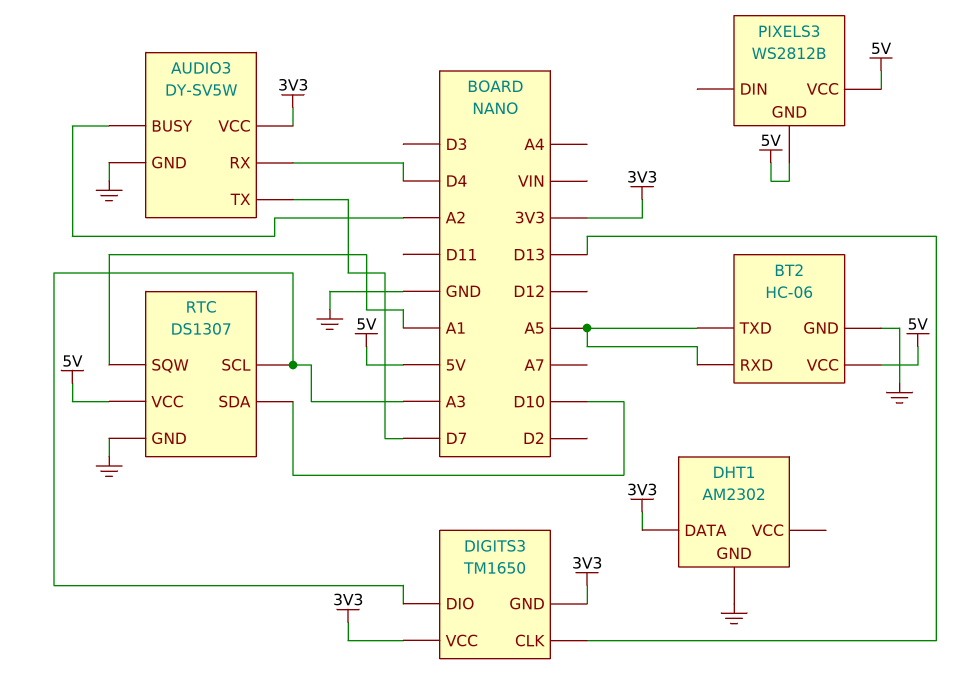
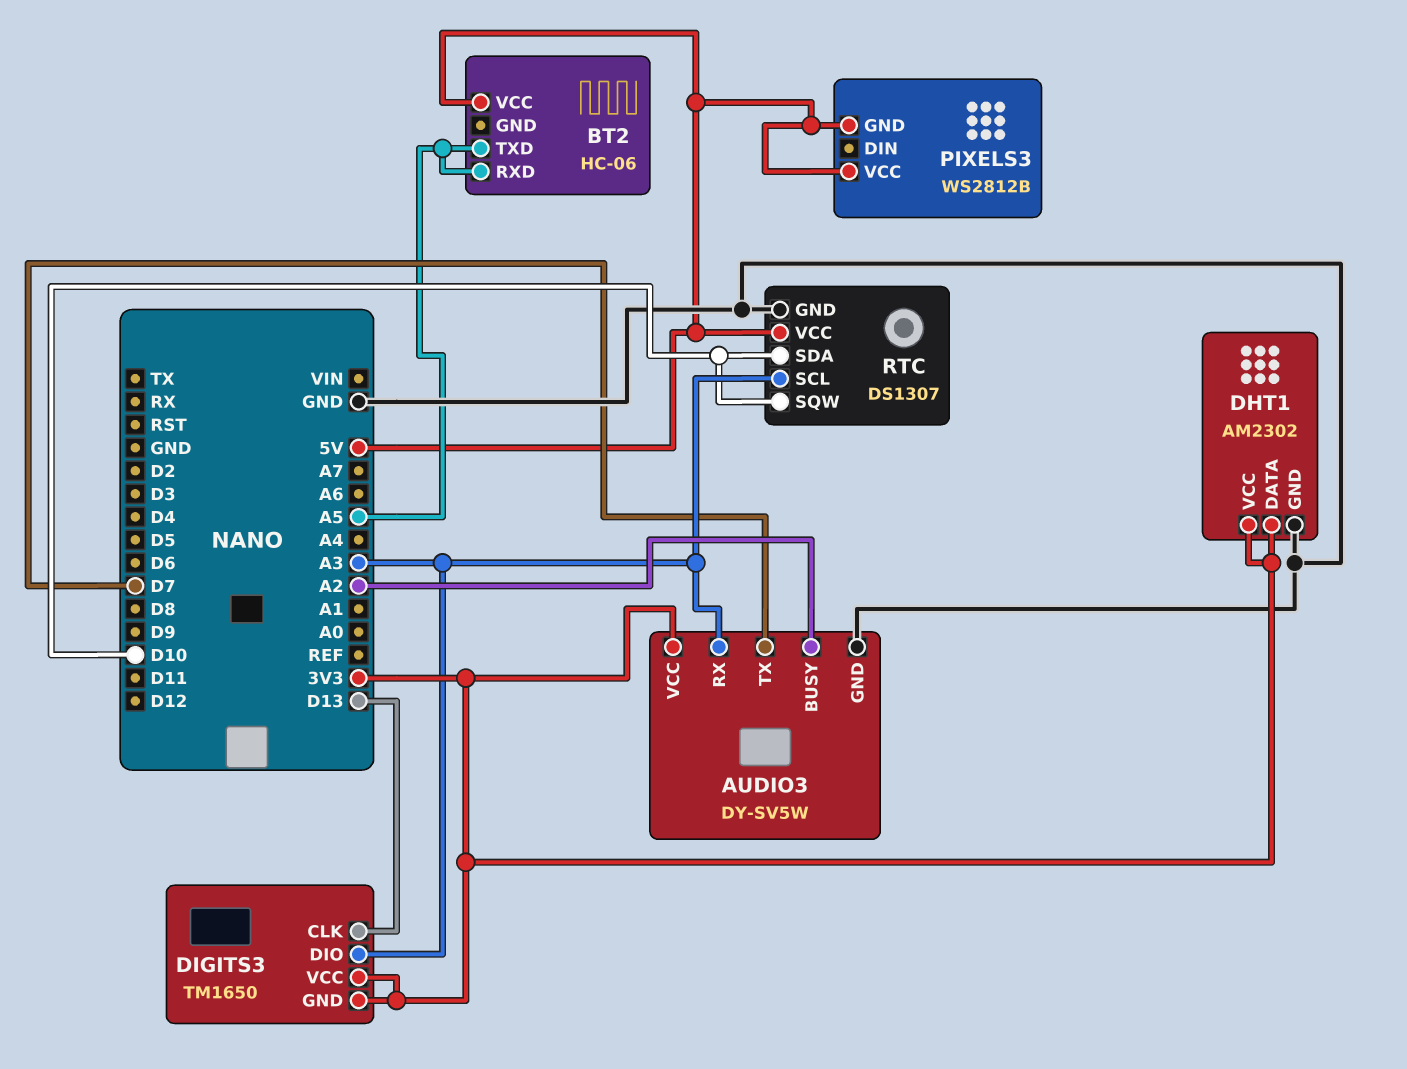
AUDIO3 pin RX: D4 -> A3
BT2 pin GND: GND -> none
DHT1 pin VCC: none -> 3V3
RTC pin SQW: A1 -> D10

